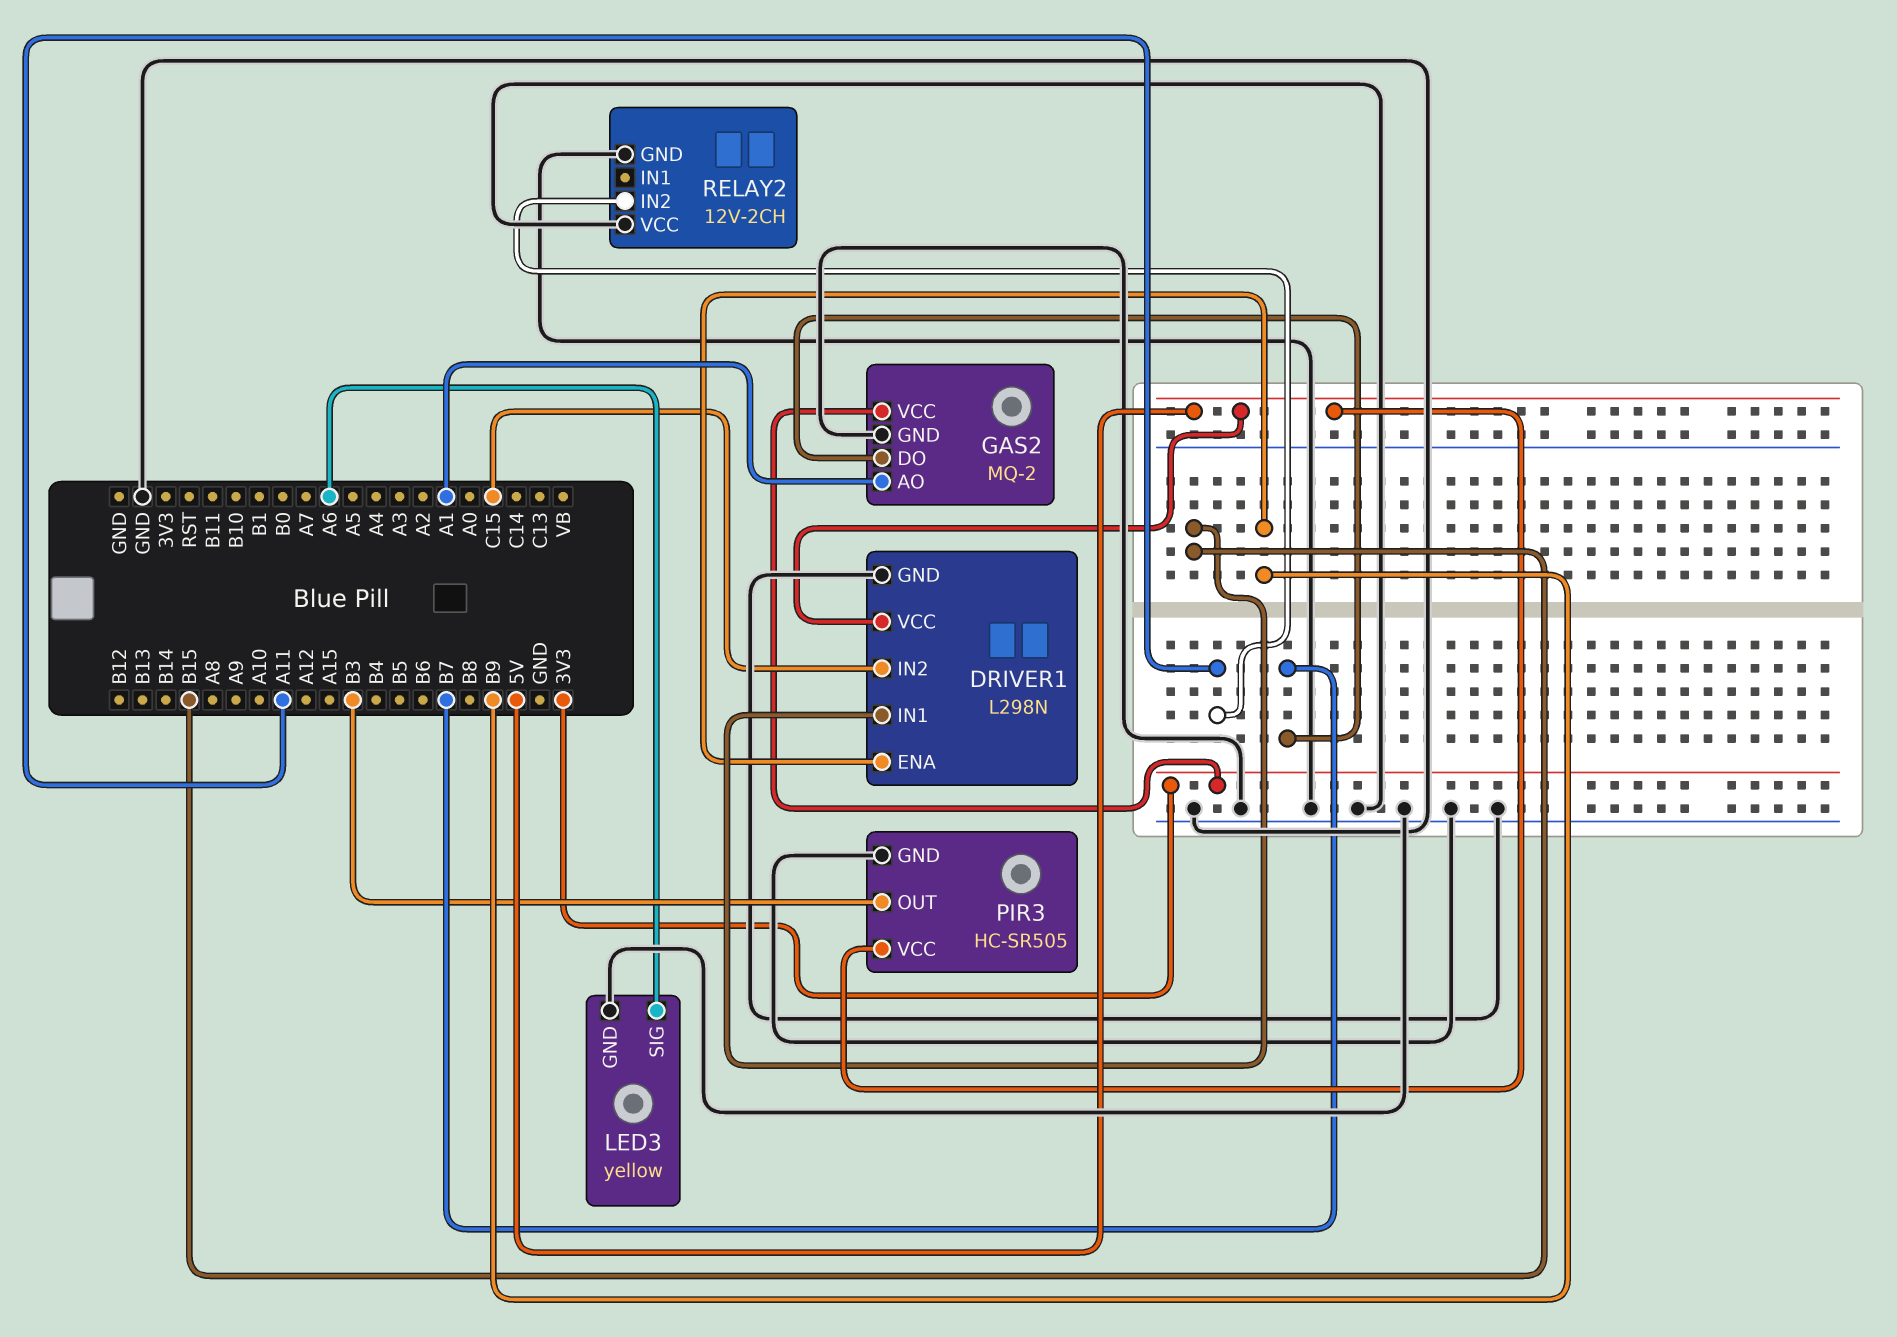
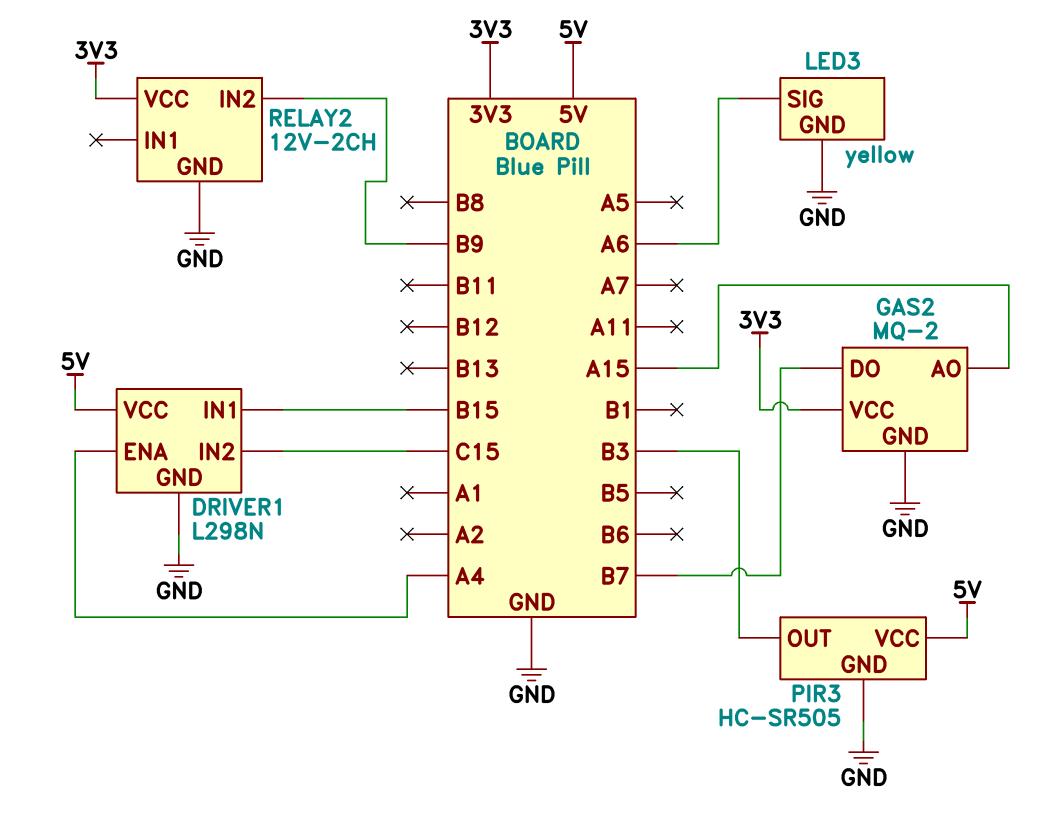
DRIVER1 pin ENA: B9 -> A4
GAS2 pin AO: A1 -> A15
RELAY2 pin IN2: A11 -> B9
RELAY2 pin VCC: GND -> 3V3

